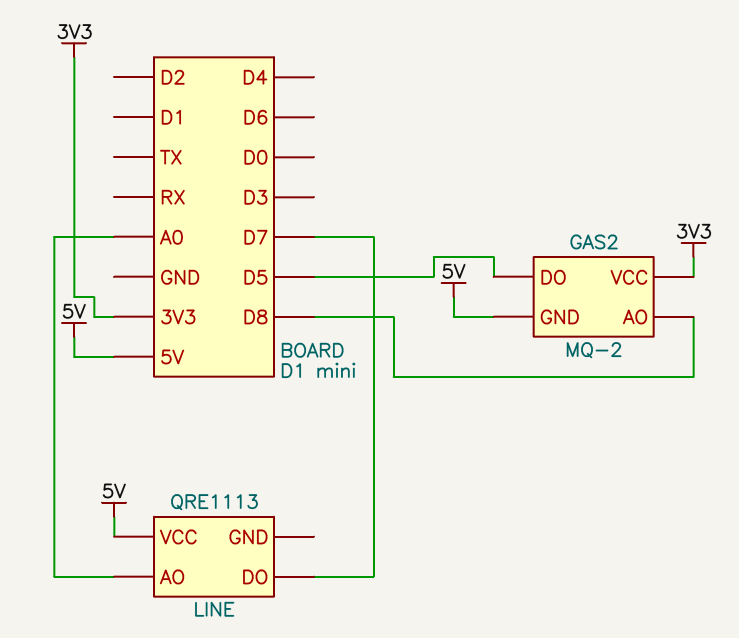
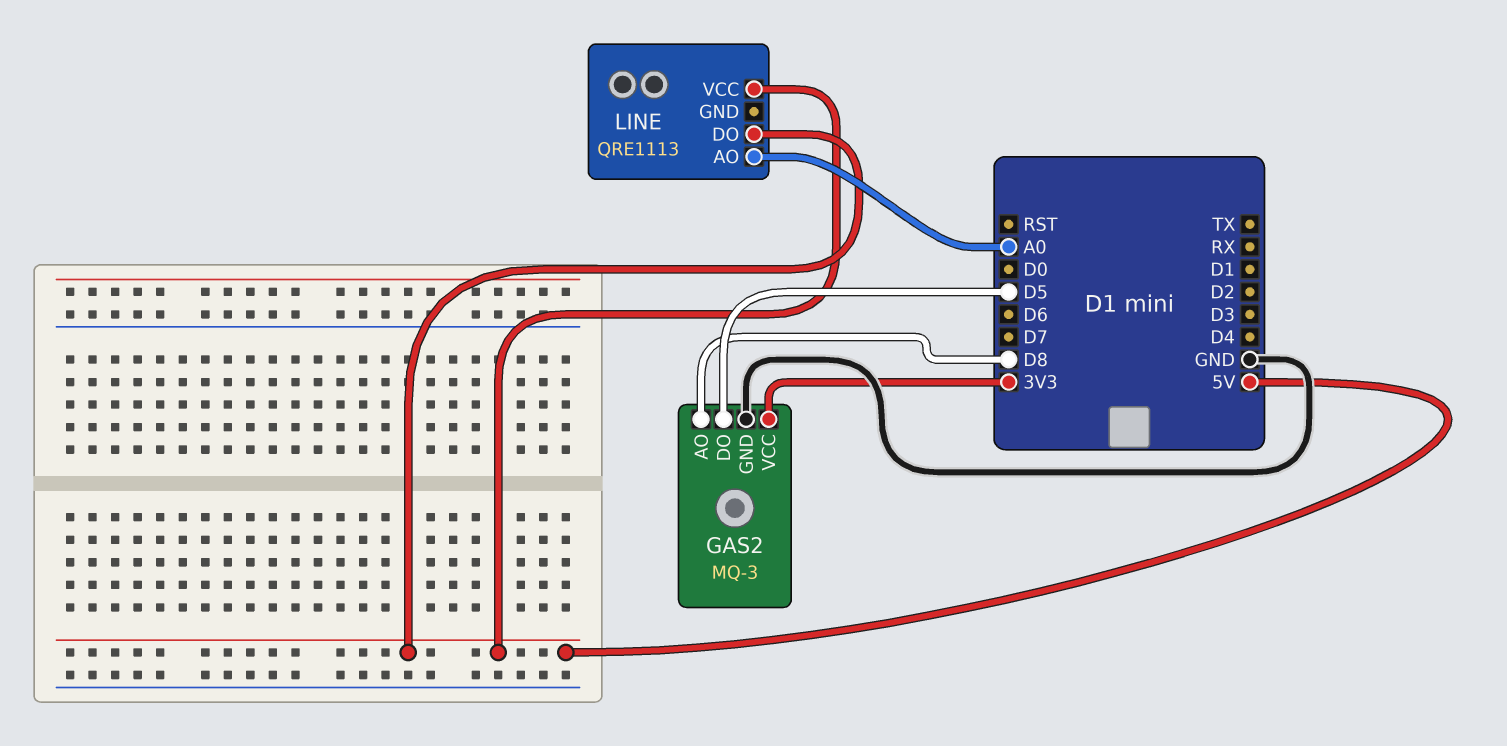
GAS2: MQ-2 -> MQ-3
GAS2 pin GND: 5V -> GND
LINE pin DO: D7 -> 5V

